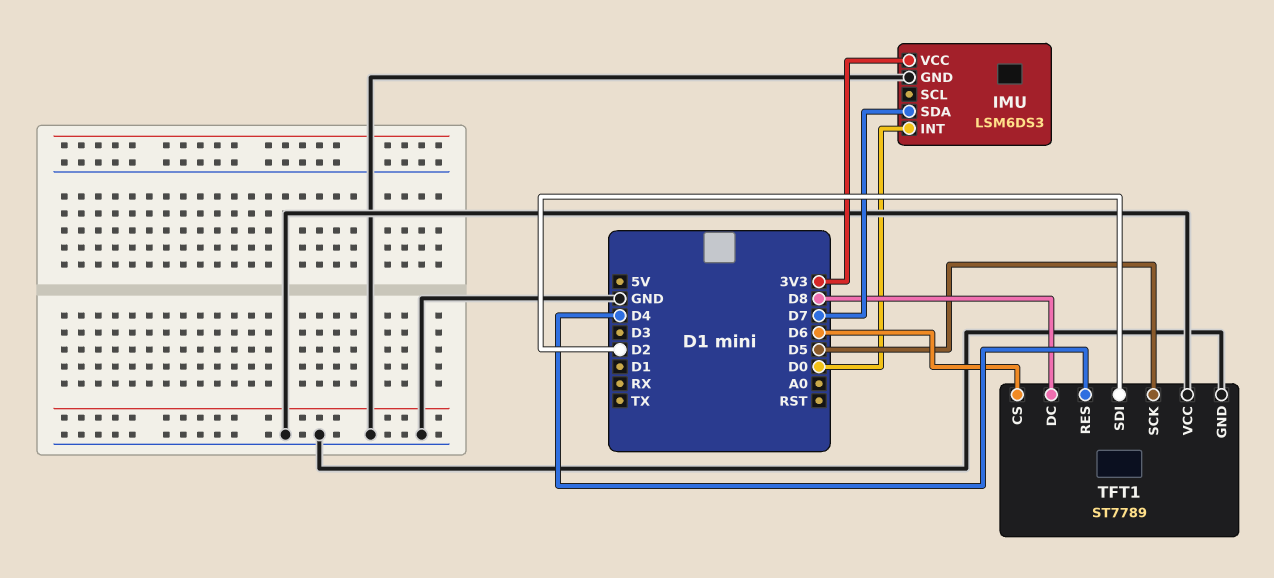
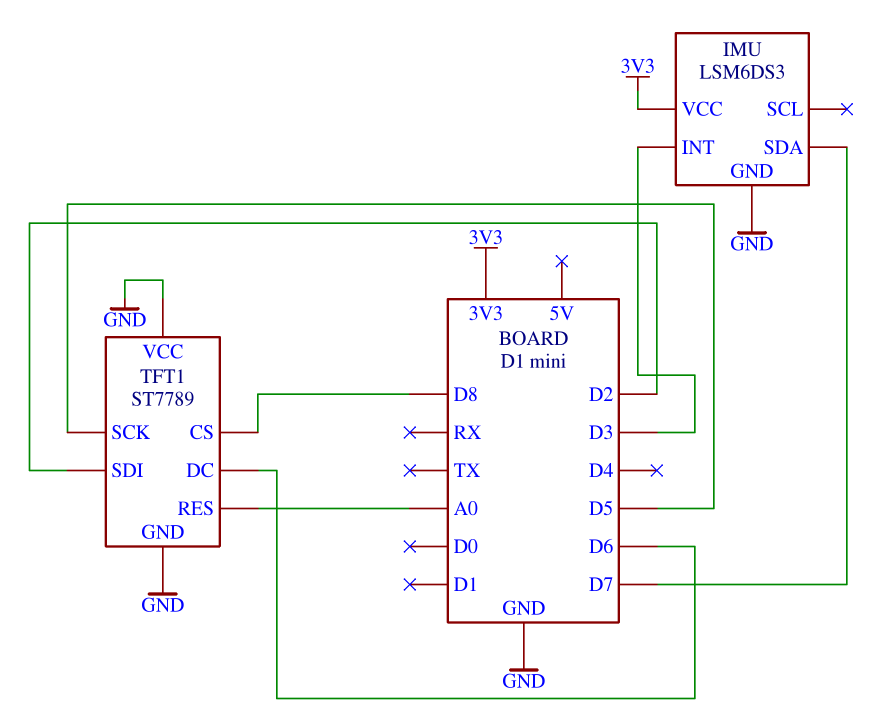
IMU pin INT: D0 -> D3
TFT1 pin CS: D6 -> D8
TFT1 pin DC: D8 -> D6
TFT1 pin RES: D4 -> A0

